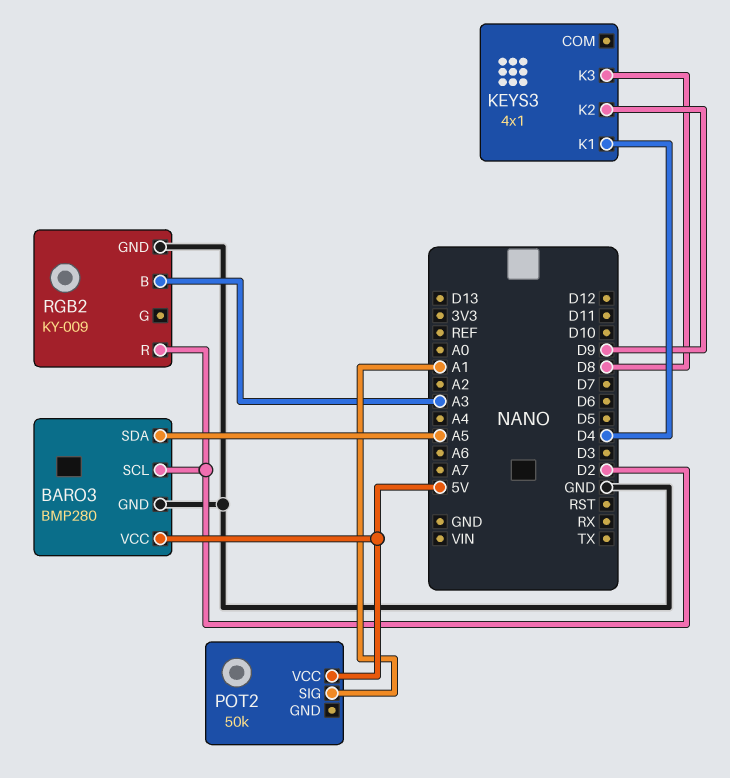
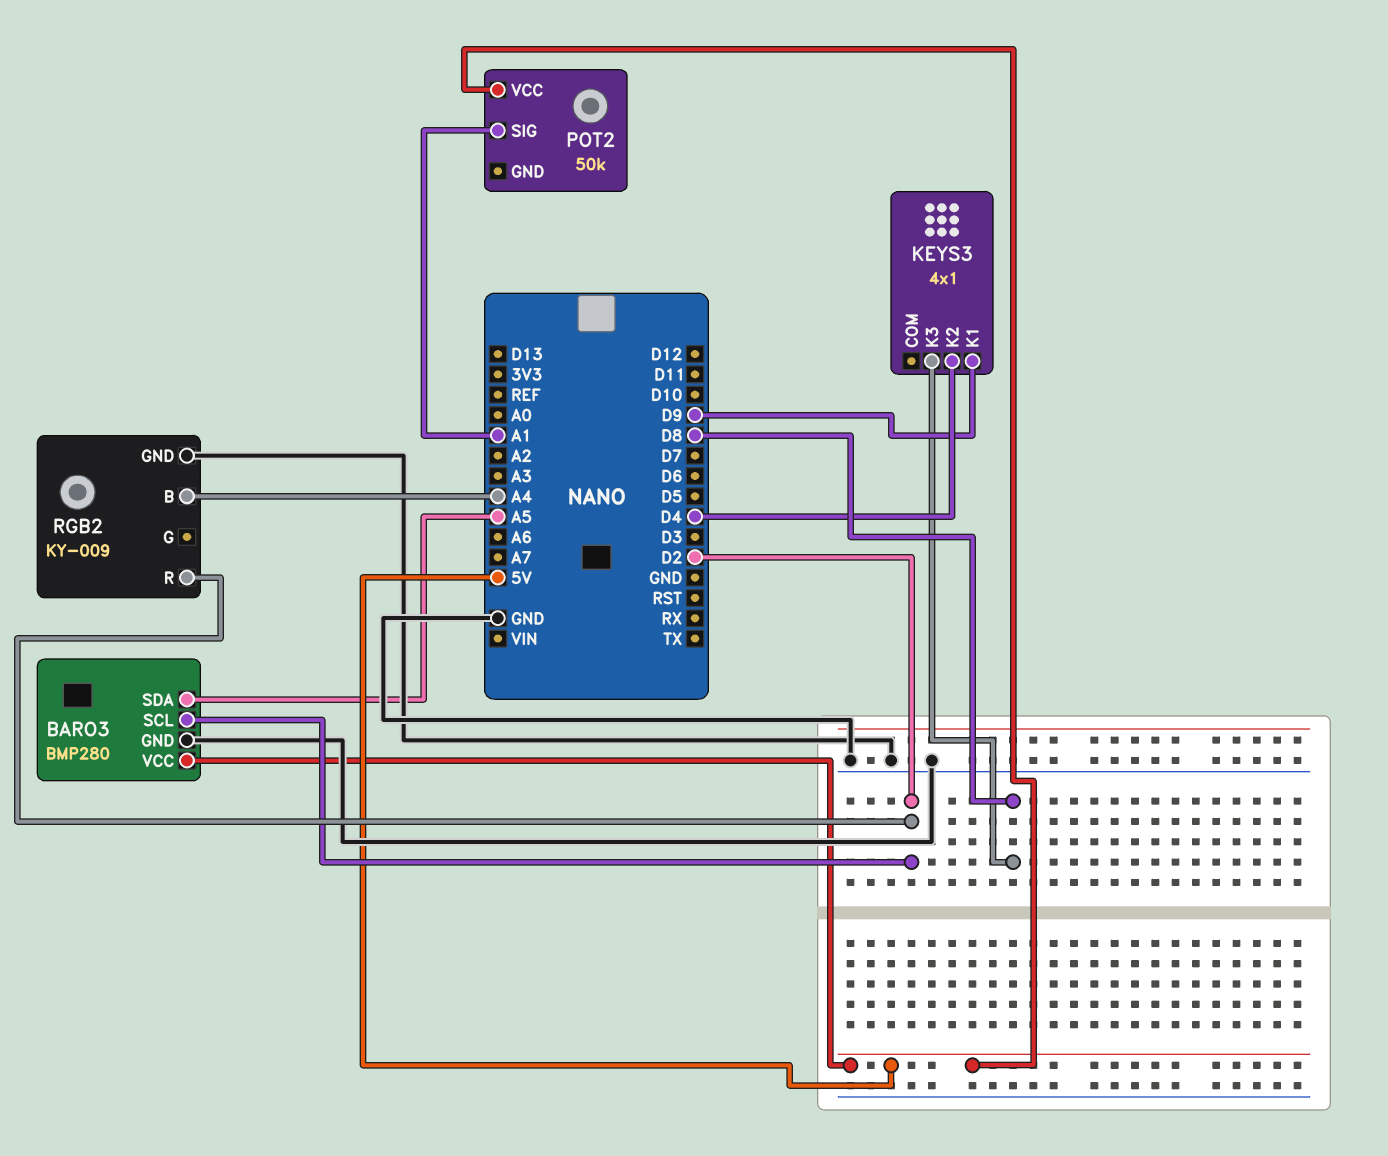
KEYS3 pin K1: D4 -> D9
KEYS3 pin K2: D9 -> D4
RGB2 pin B: A3 -> A4

